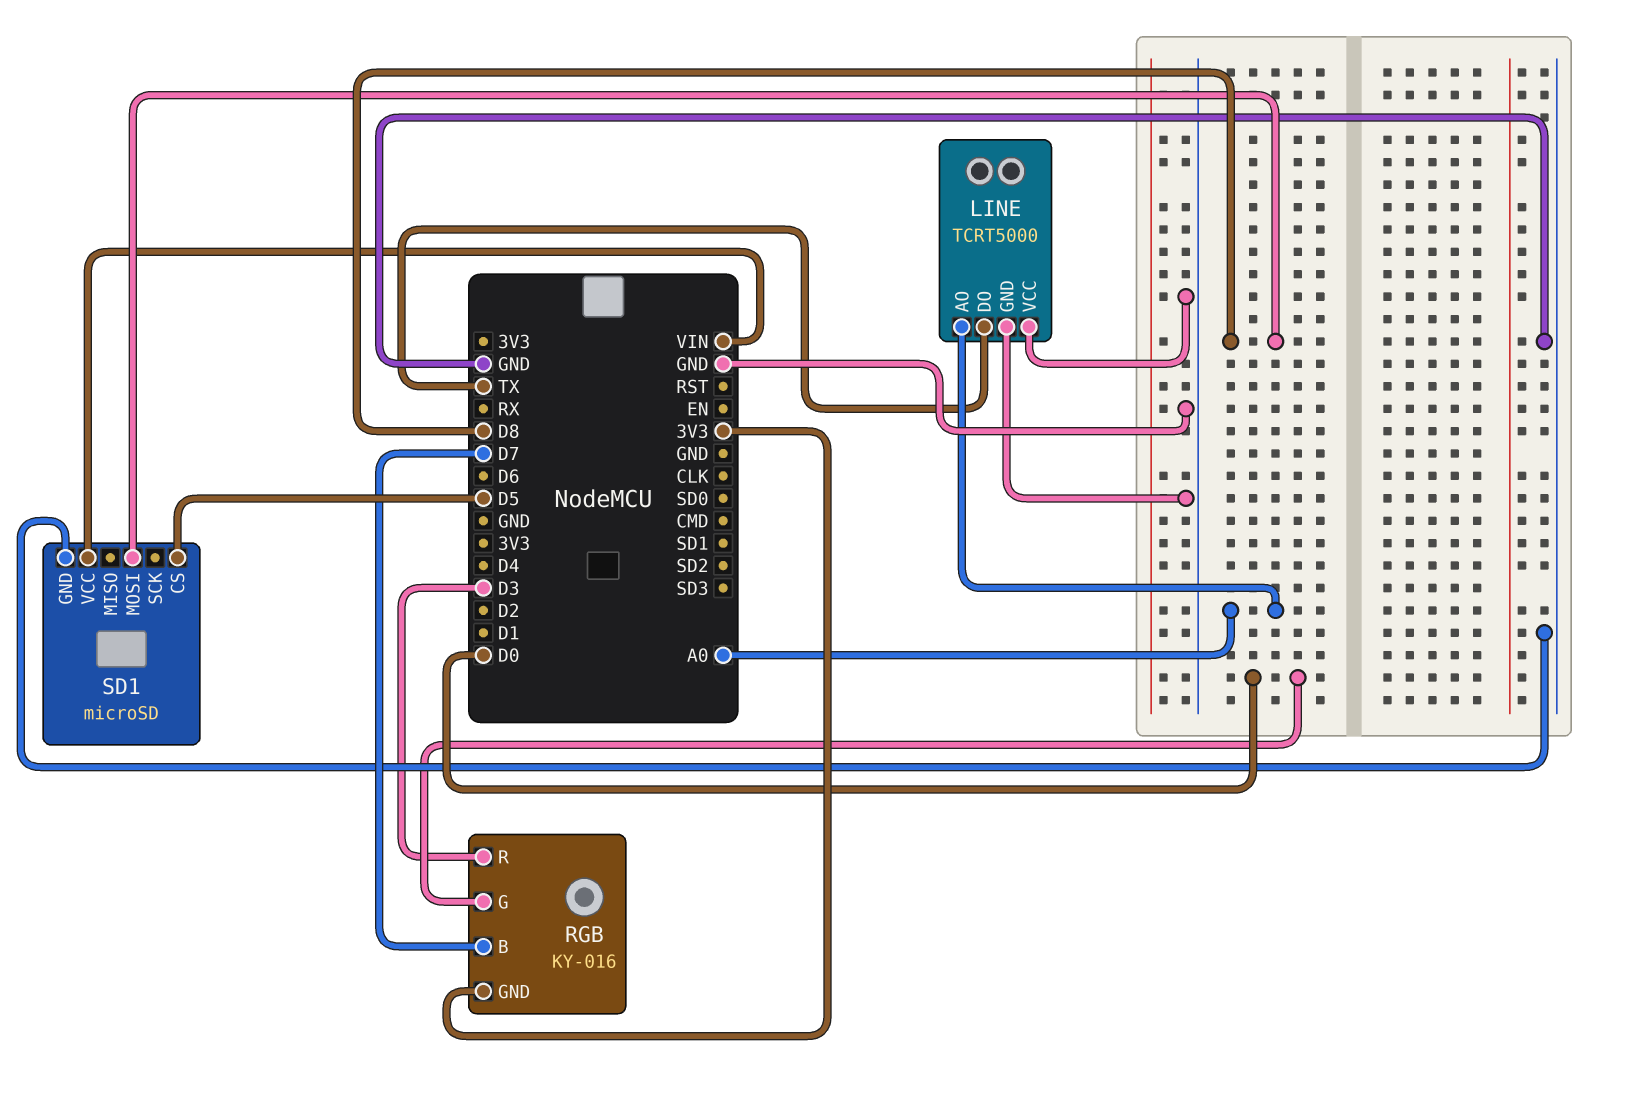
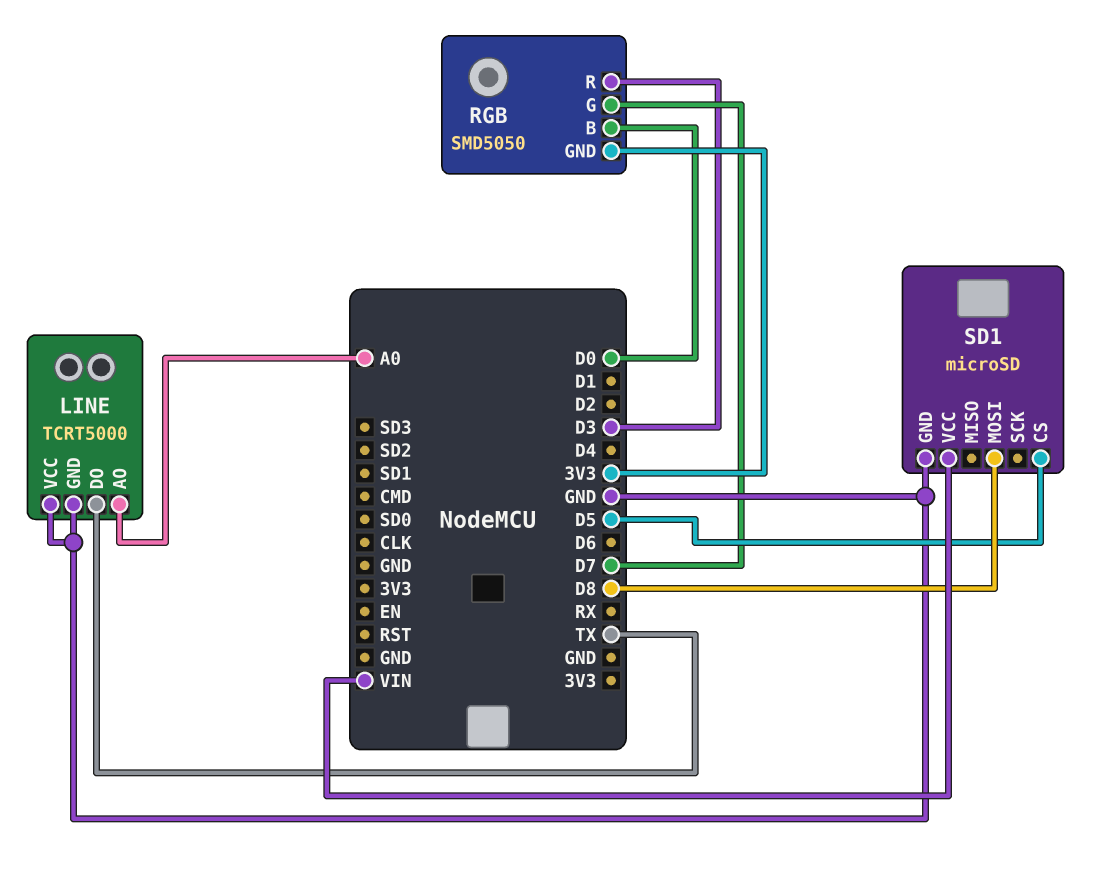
RGB: KY-016 -> SMD5050
RGB pin B: D7 -> D0
RGB pin G: D0 -> D7

